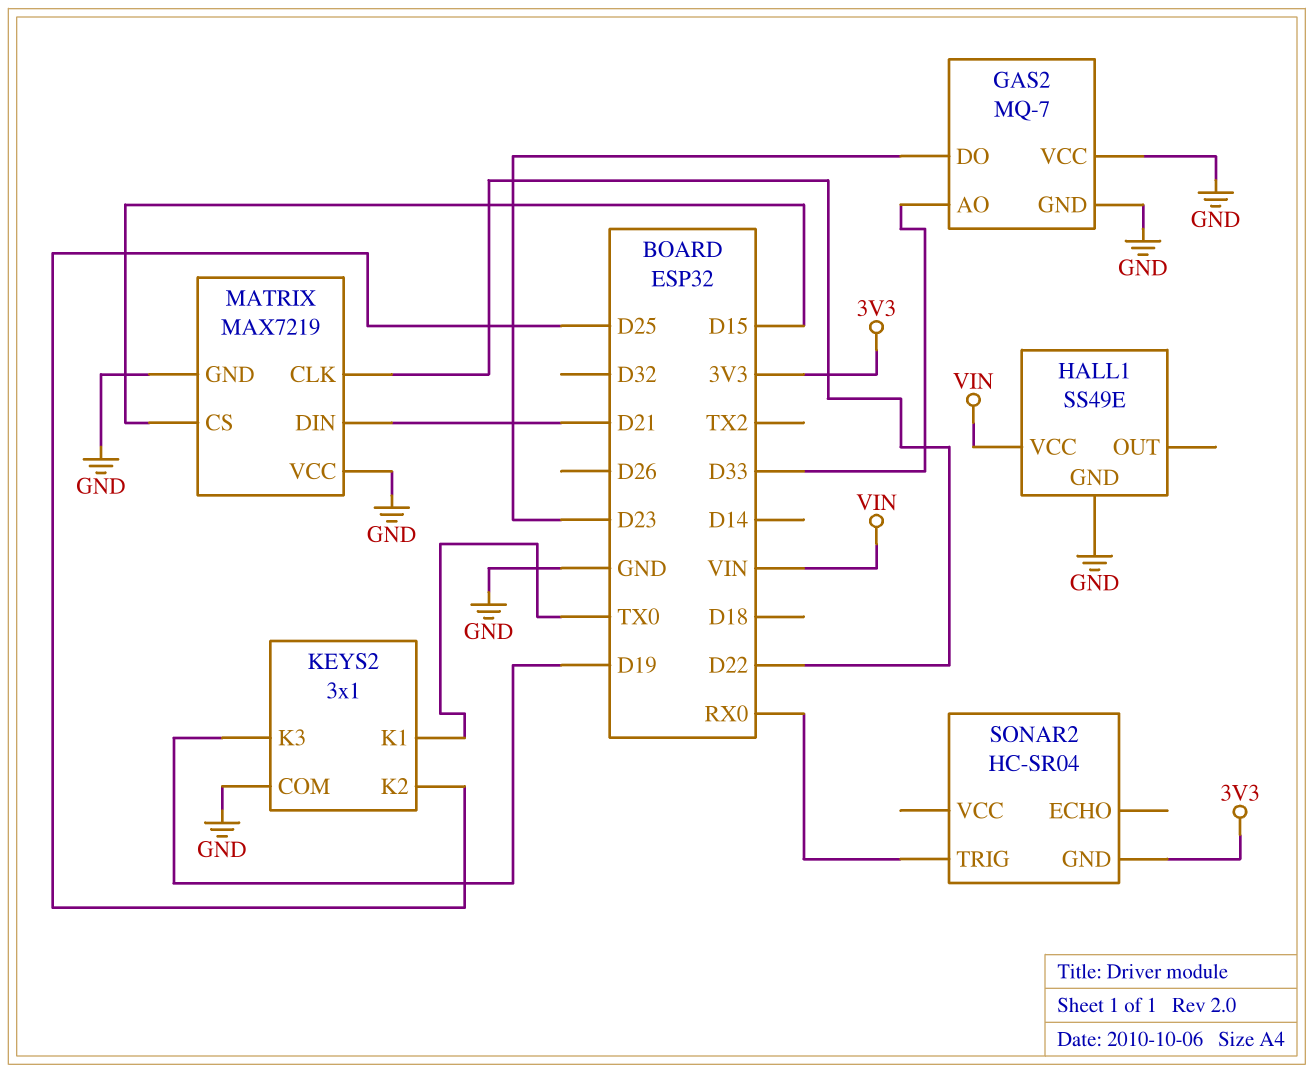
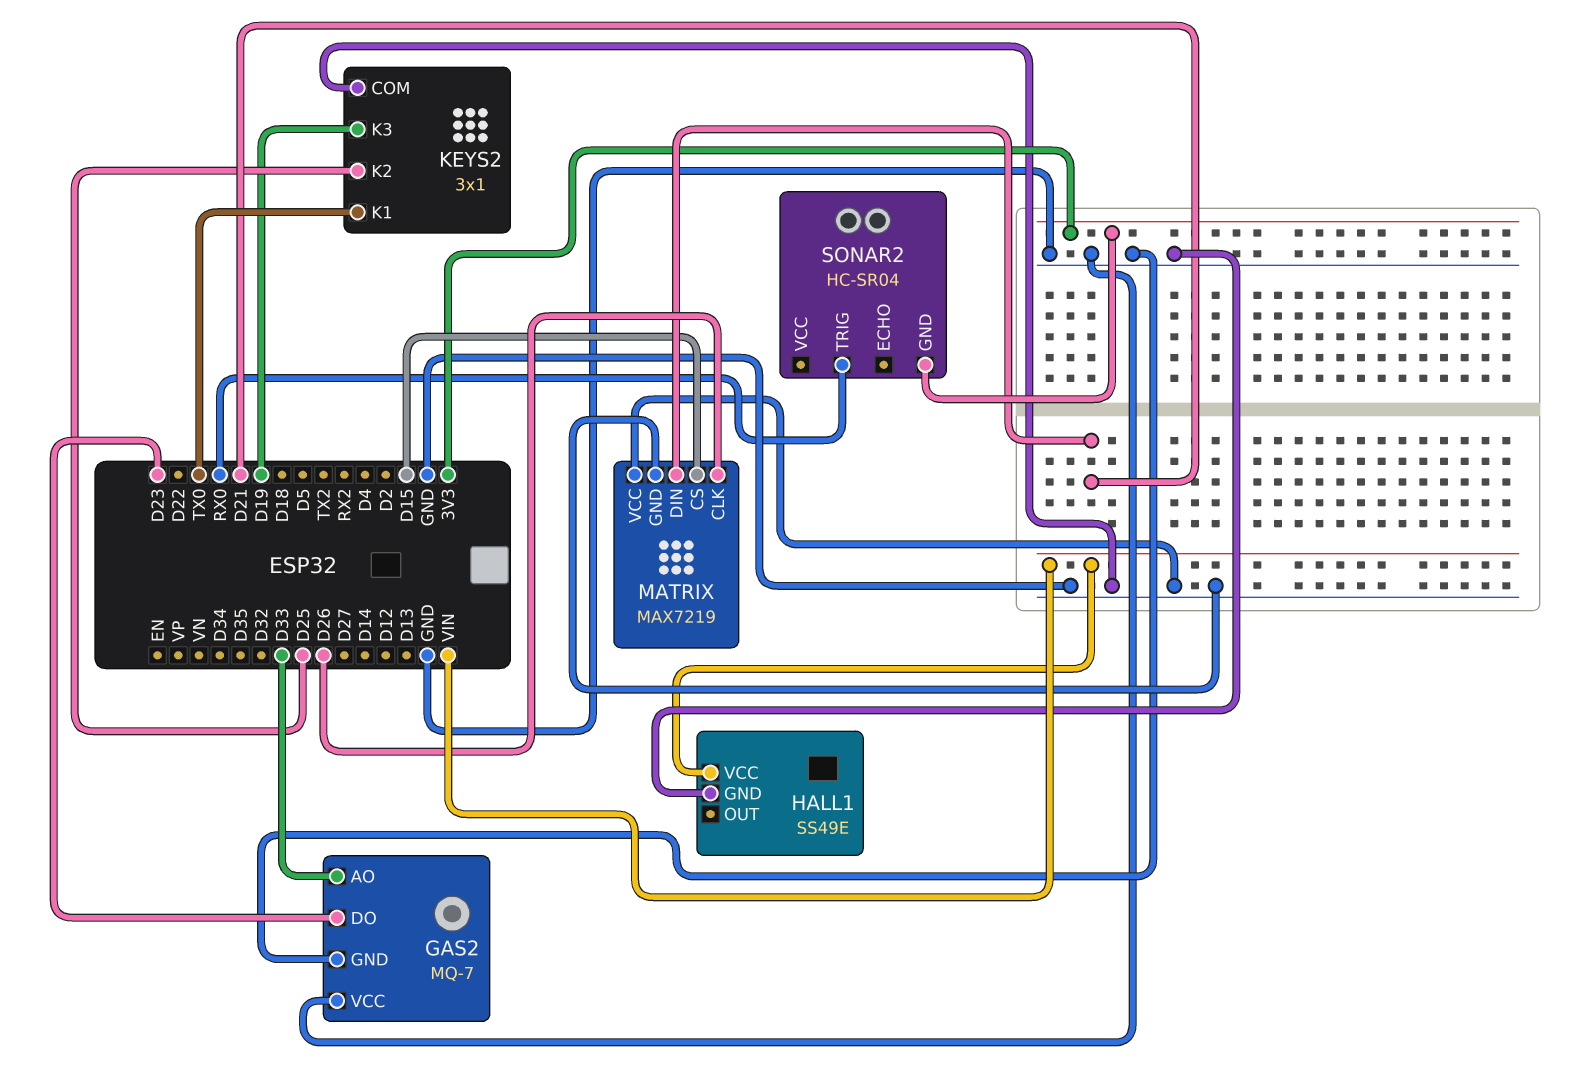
MATRIX pin CLK: D22 -> D26

